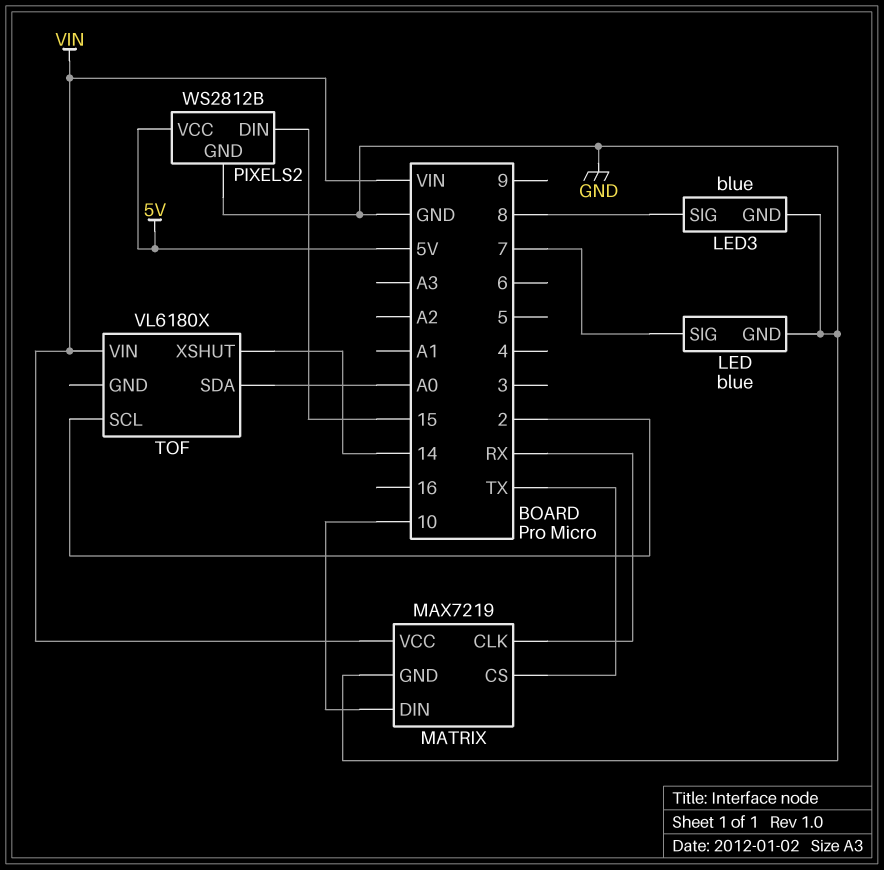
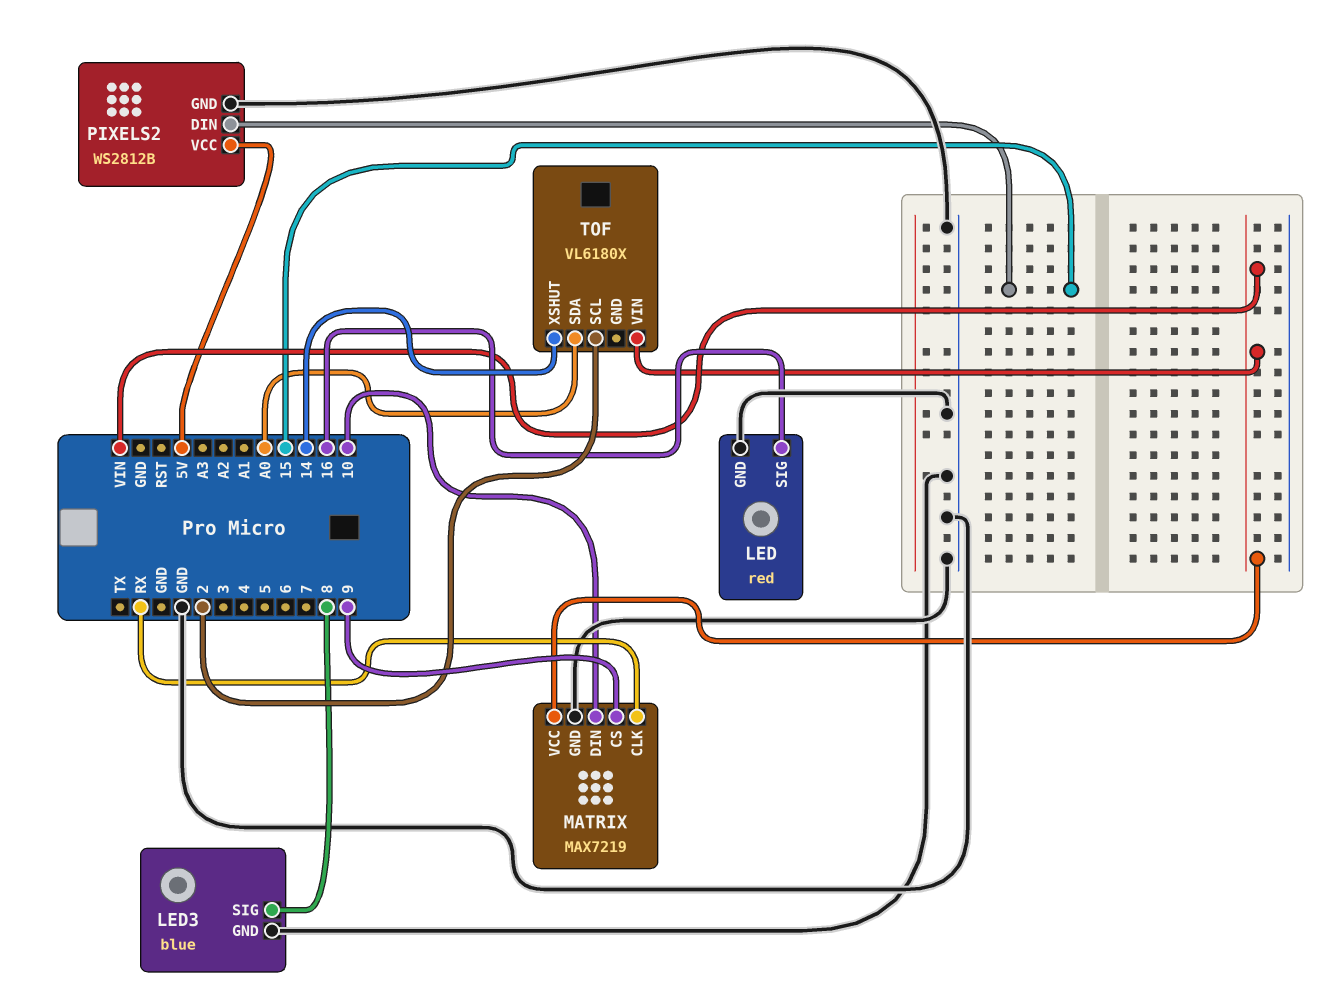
LED: blue -> red
LED pin SIG: 7 -> 16
MATRIX pin CS: TX -> 9

